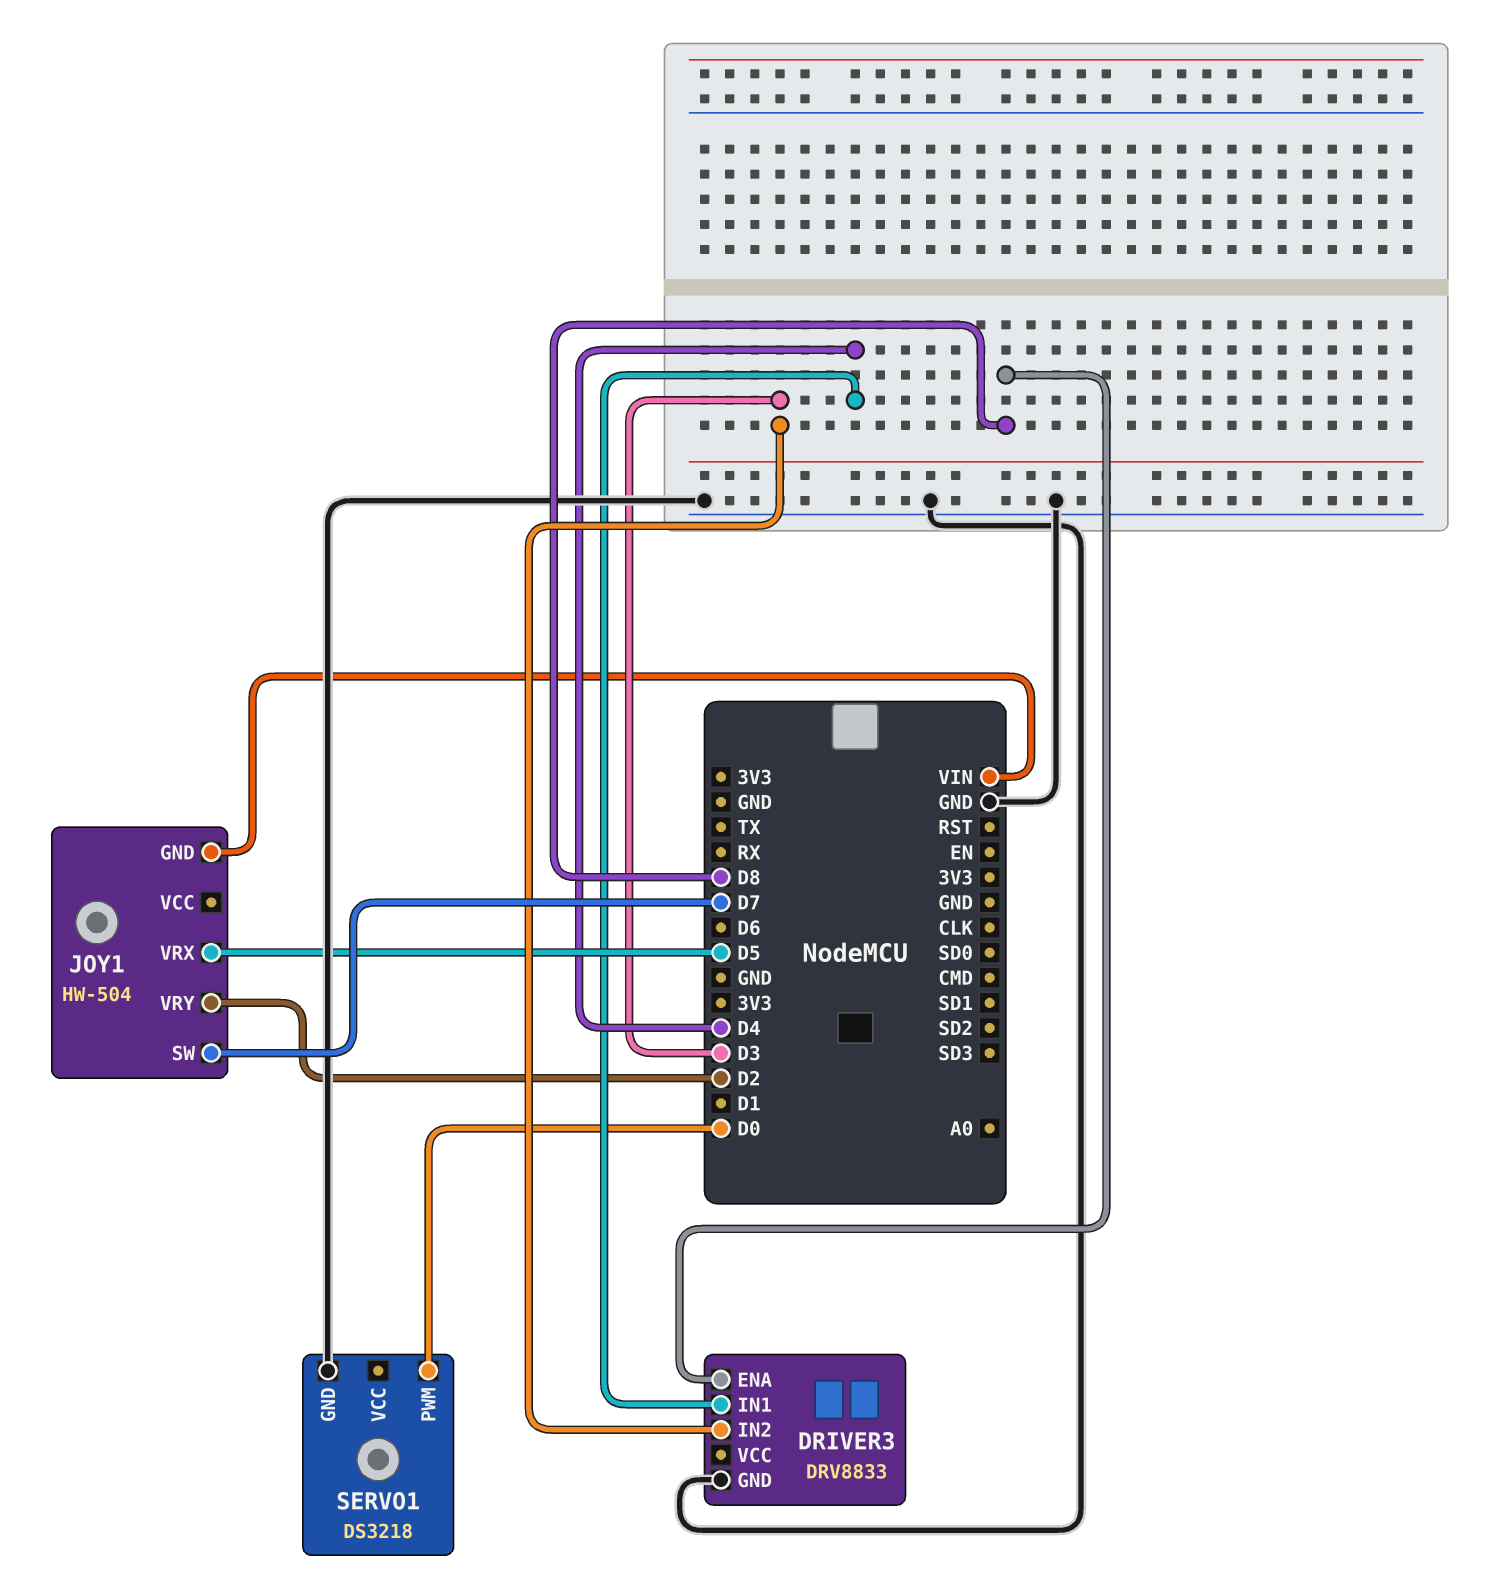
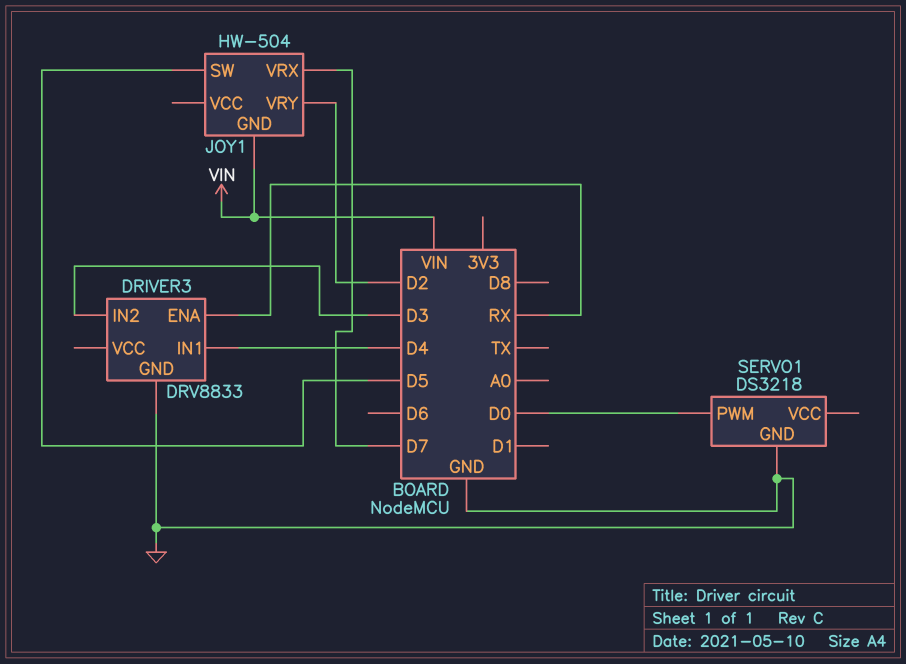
DRIVER3 pin ENA: D8 -> RX
JOY1 pin SW: D7 -> D5
JOY1 pin VRX: D5 -> D7

